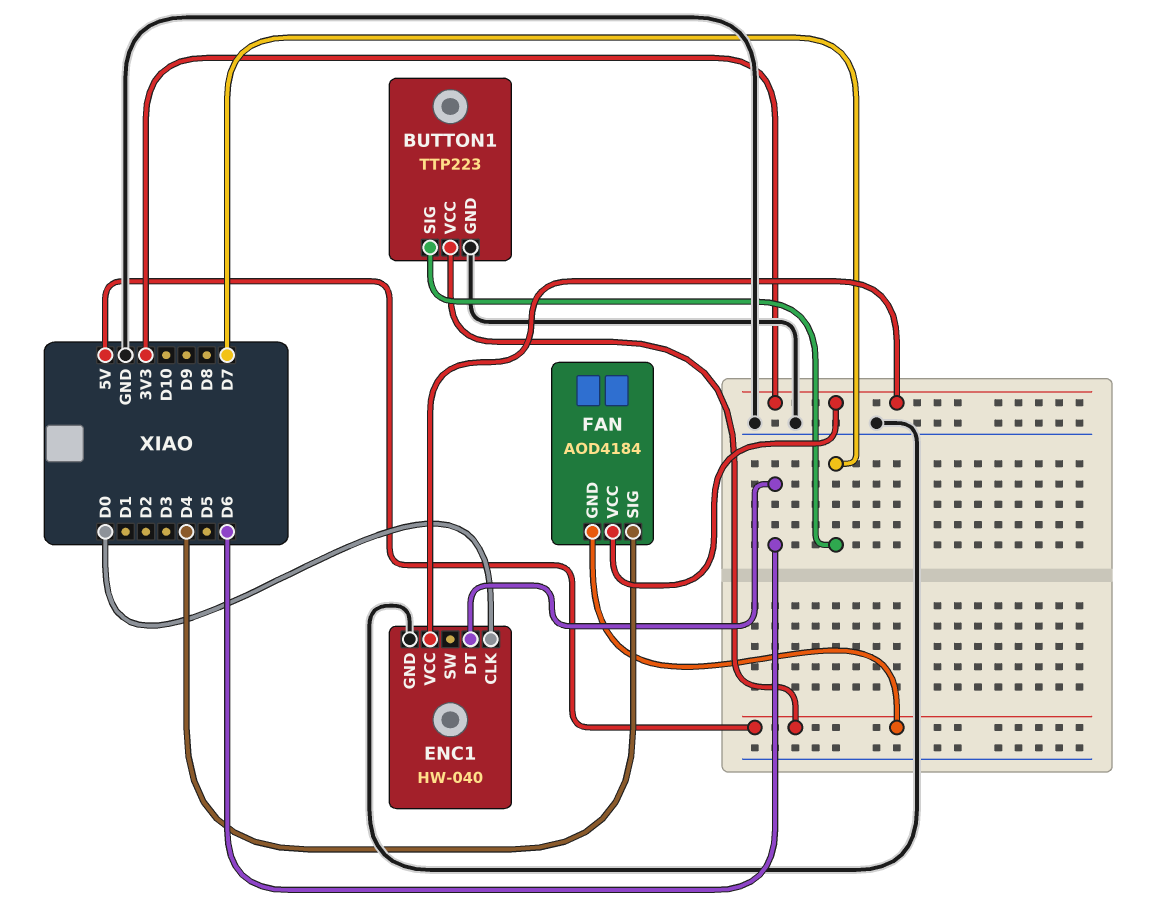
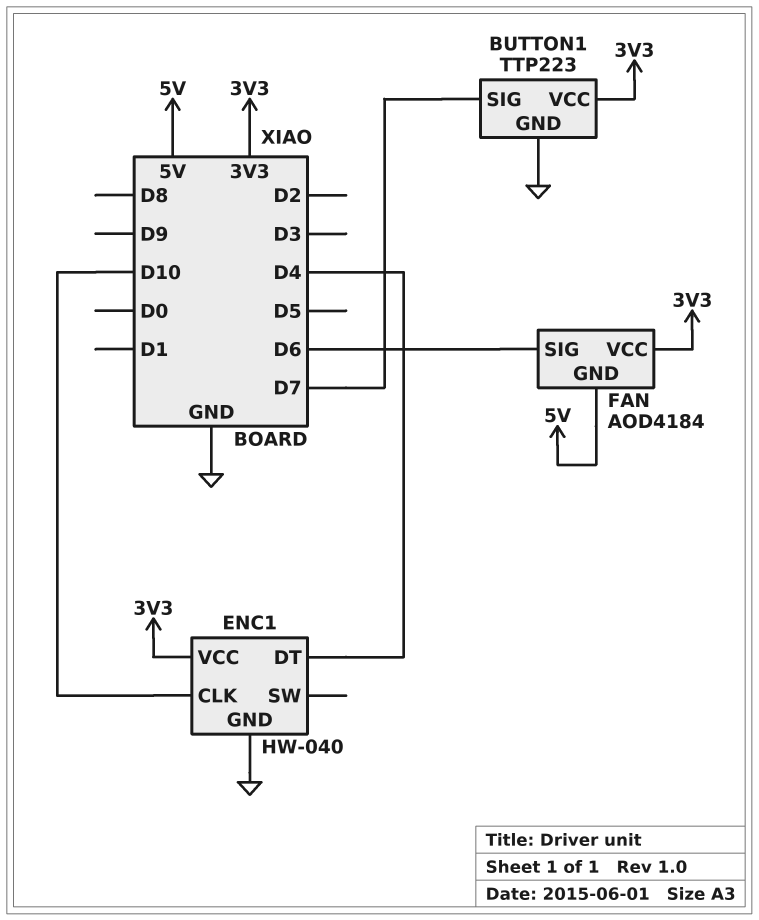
BUTTON1 pin VCC: 5V -> 3V3
ENC1 pin CLK: D0 -> D10
ENC1 pin DT: D6 -> D4
FAN pin SIG: D4 -> D6

